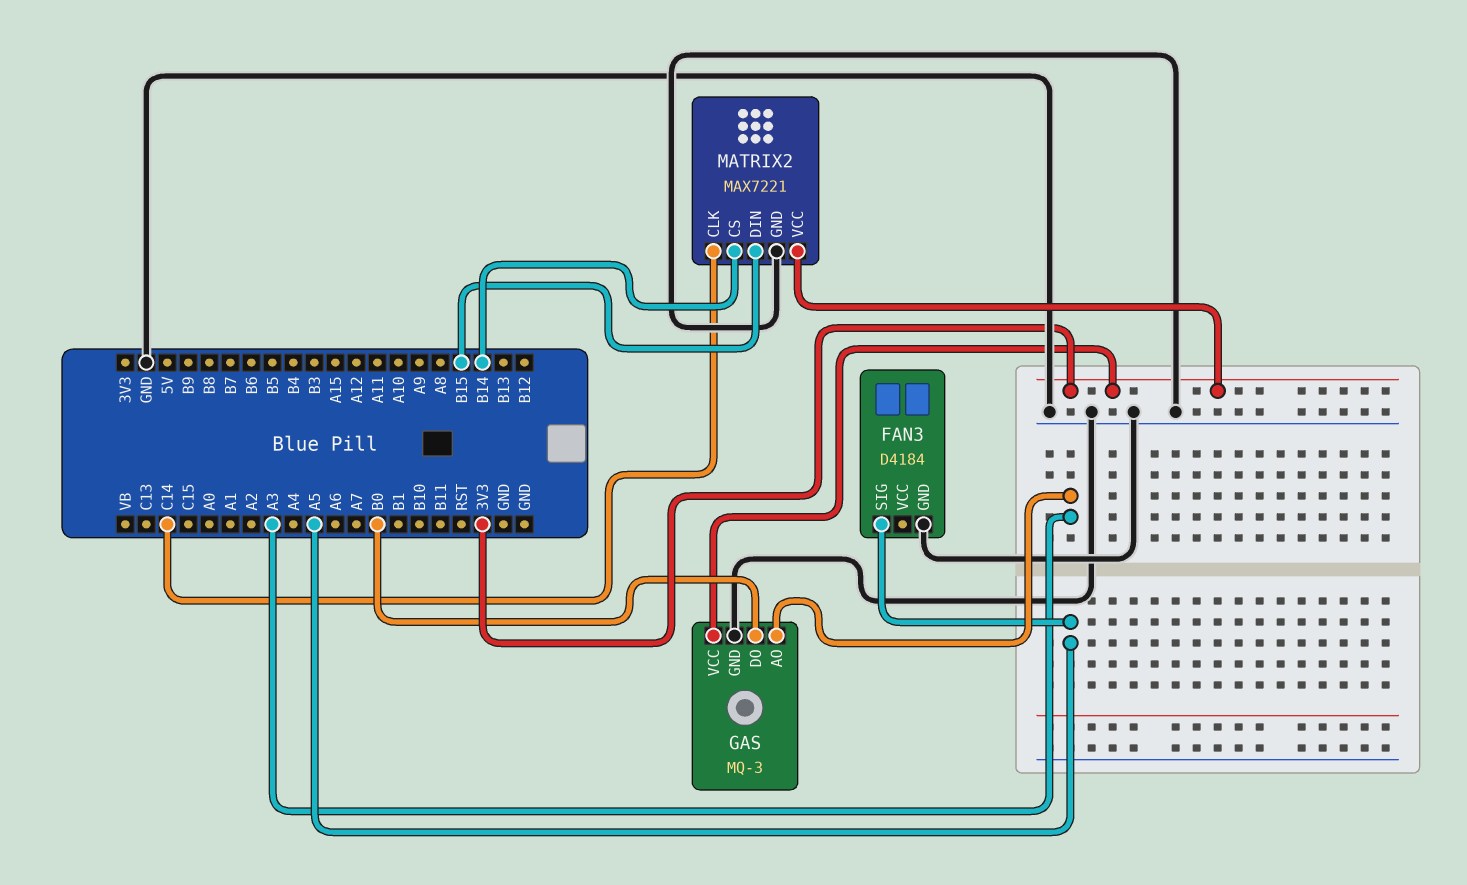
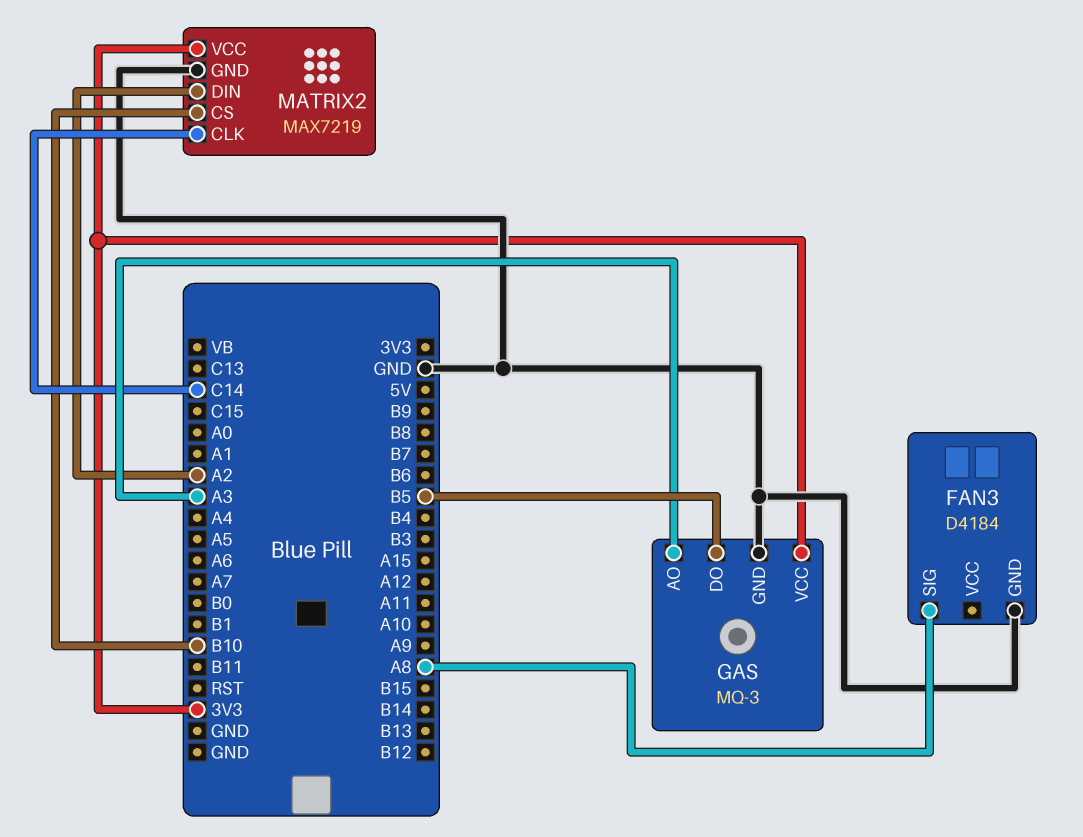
FAN3 pin SIG: A5 -> A8
GAS pin DO: B0 -> B5
MATRIX2: MAX7221 -> MAX7219
MATRIX2 pin CS: B14 -> B10
MATRIX2 pin DIN: B15 -> A2

